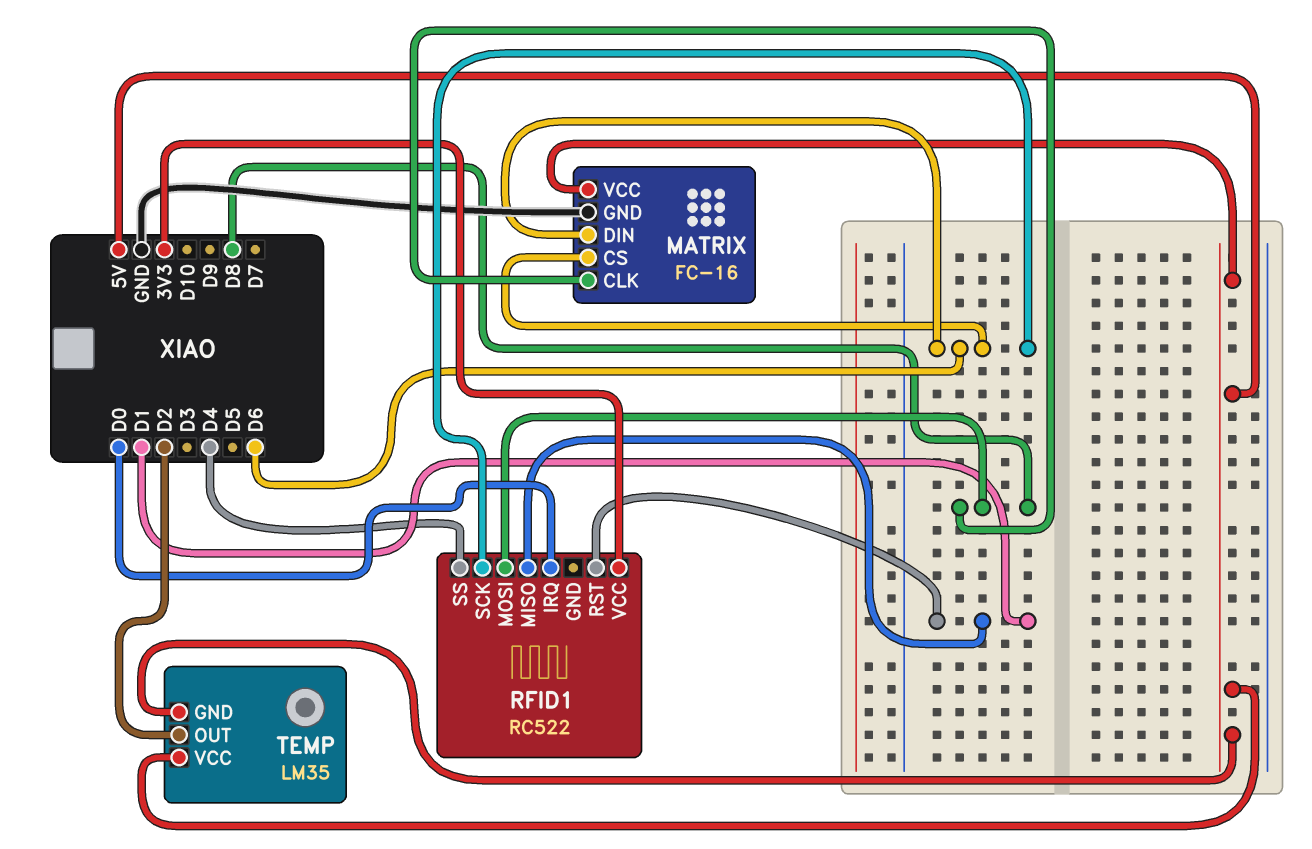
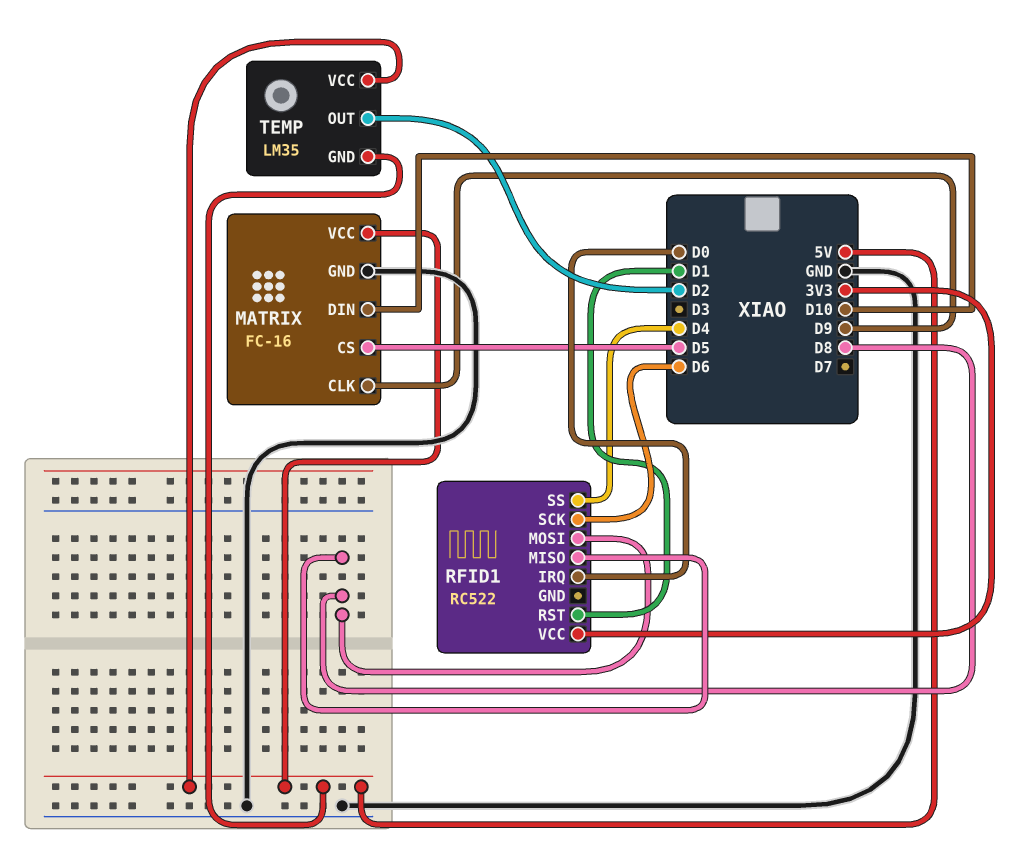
MATRIX pin CLK: D8 -> D9
MATRIX pin CS: D6 -> D5
MATRIX pin DIN: D6 -> D10
RFID1 pin MISO: D1 -> D8

